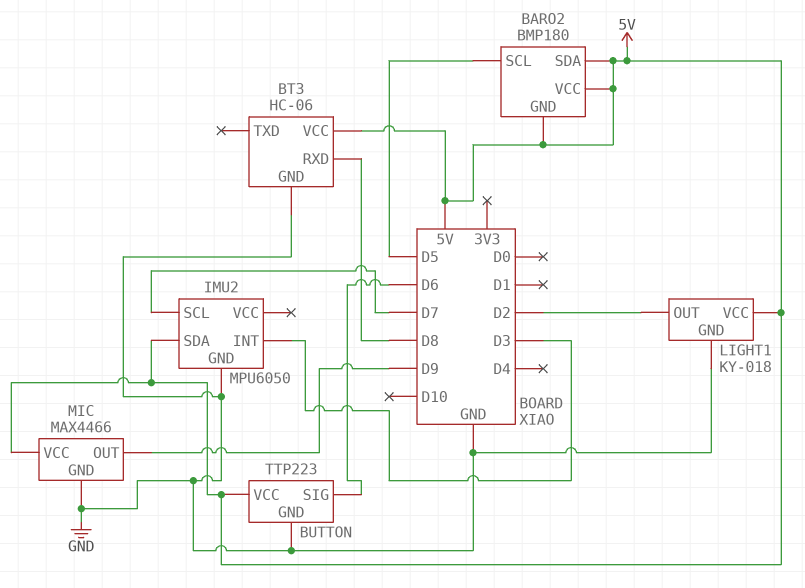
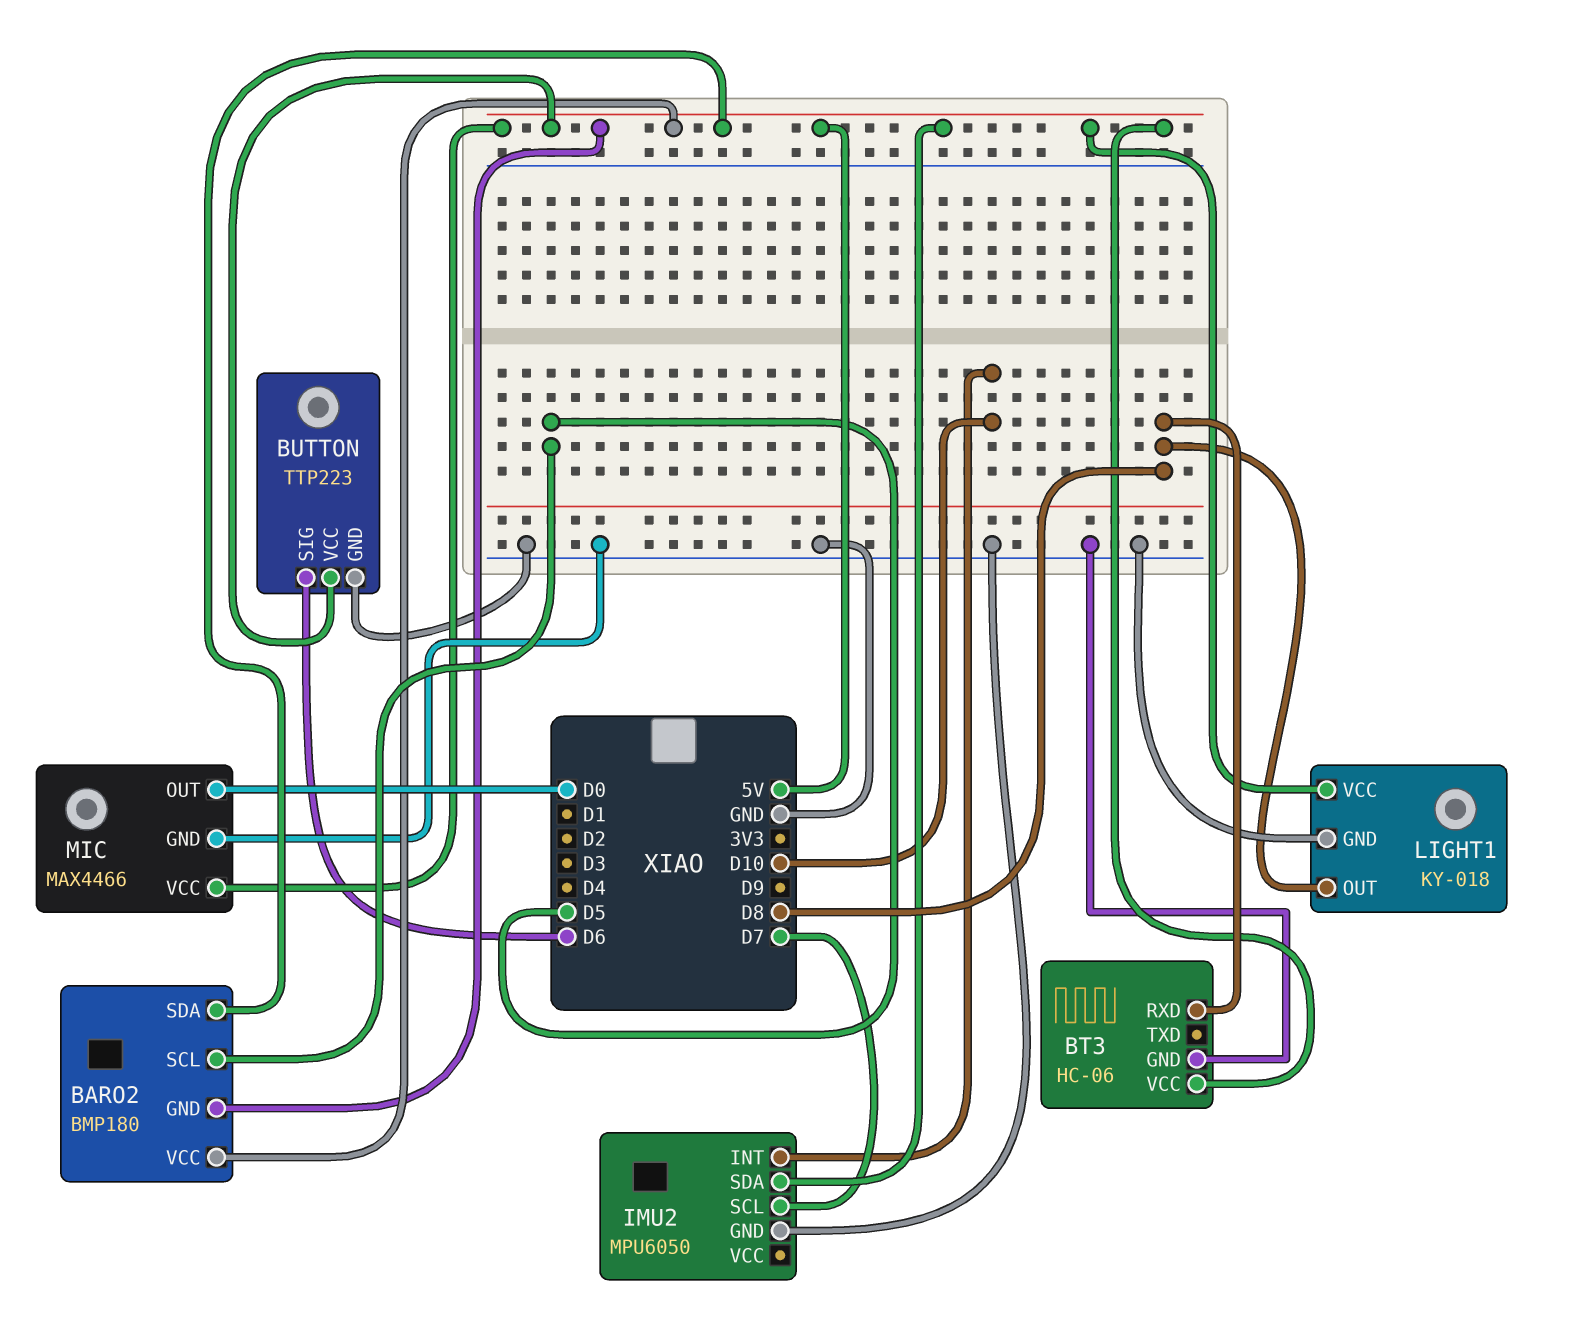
IMU2 pin INT: D3 -> D10
LIGHT1 pin OUT: D2 -> D8
MIC pin OUT: D9 -> D0

